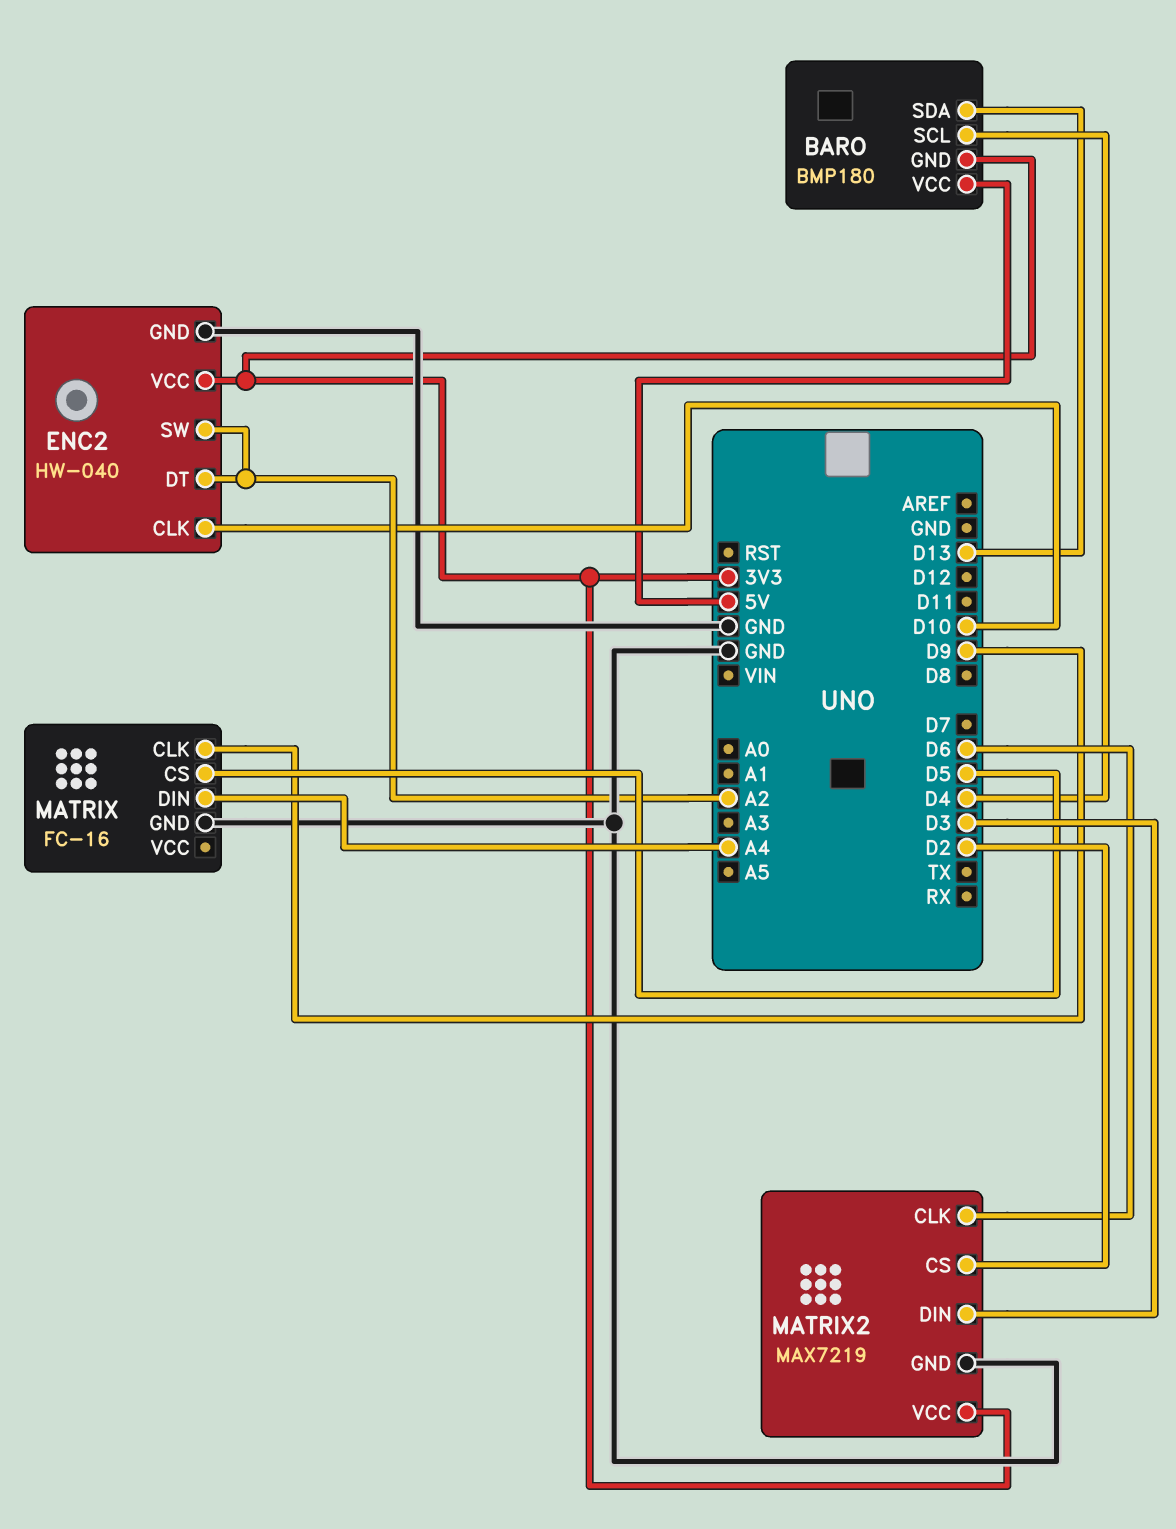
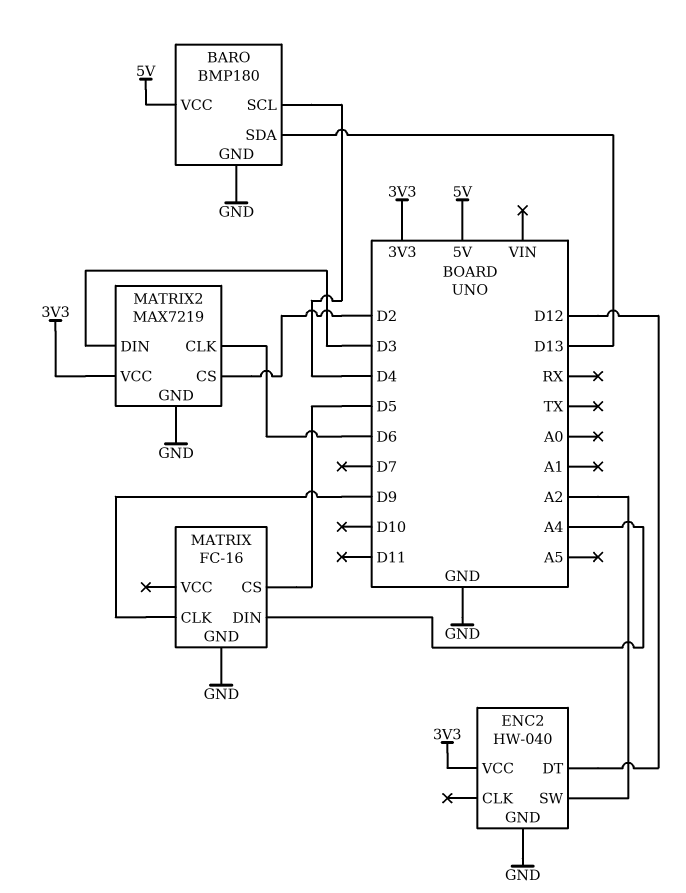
BARO pin GND: 3V3 -> GND
ENC2 pin CLK: D10 -> none
ENC2 pin DT: A2 -> D12

